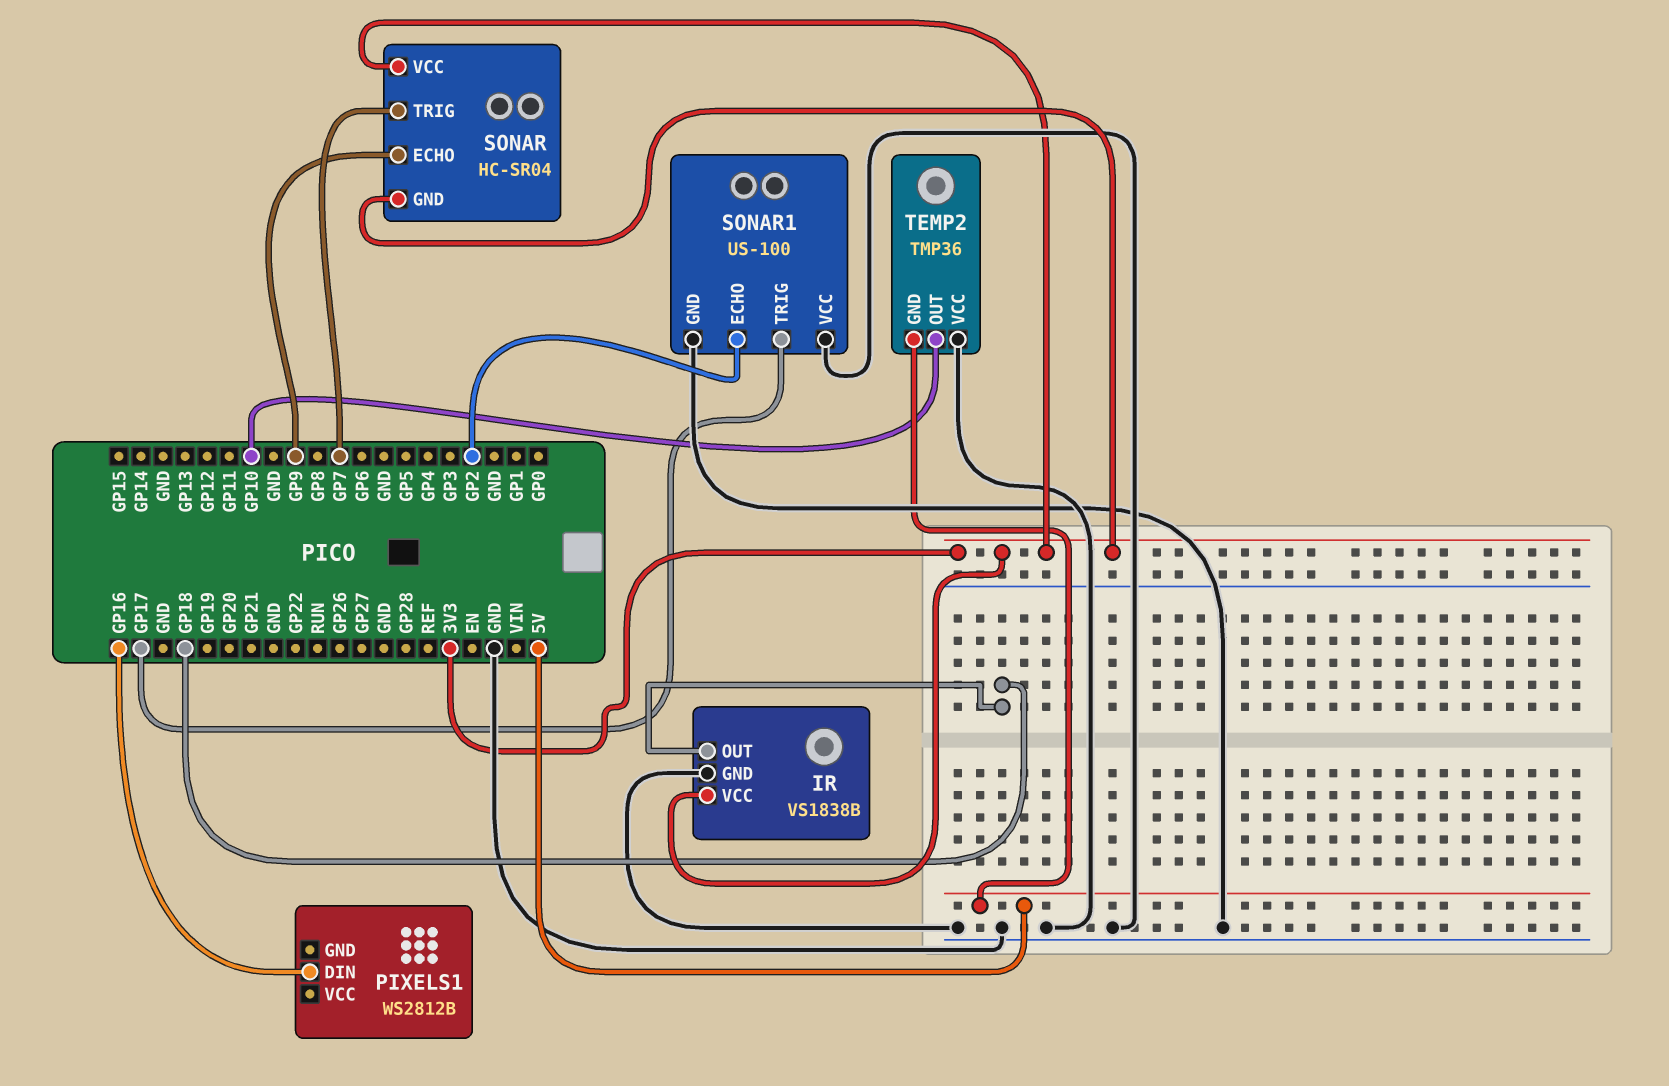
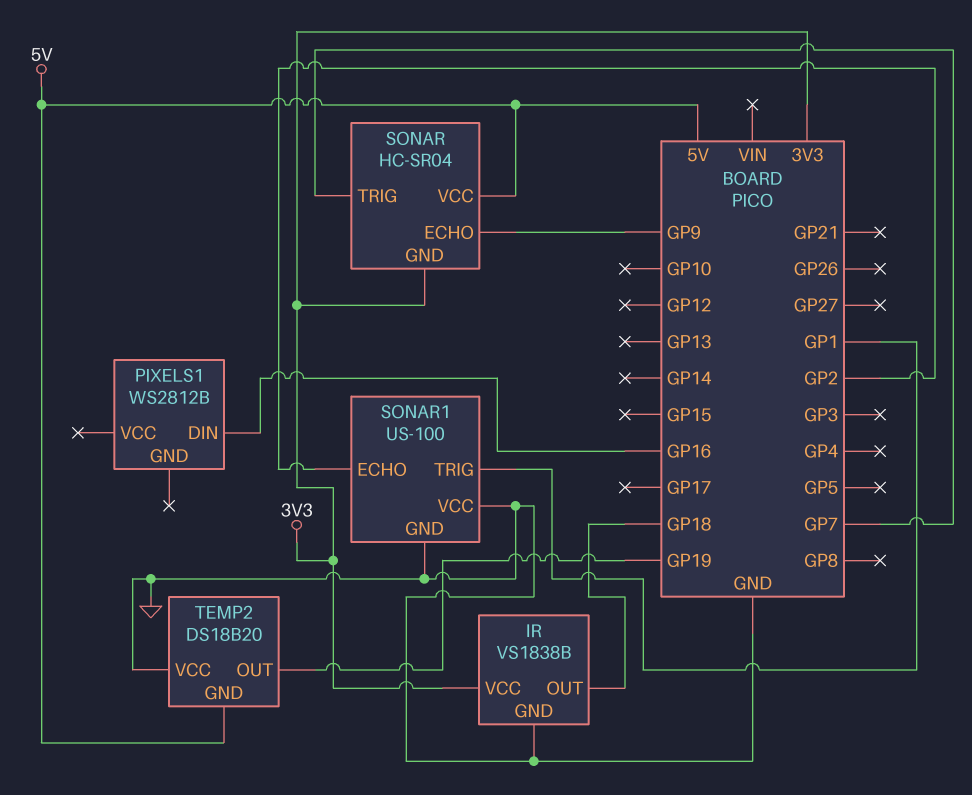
SONAR pin VCC: 3V3 -> 5V
SONAR1 pin TRIG: GP17 -> GP1
TEMP2: TMP36 -> DS18B20
TEMP2 pin OUT: GP10 -> GP19

